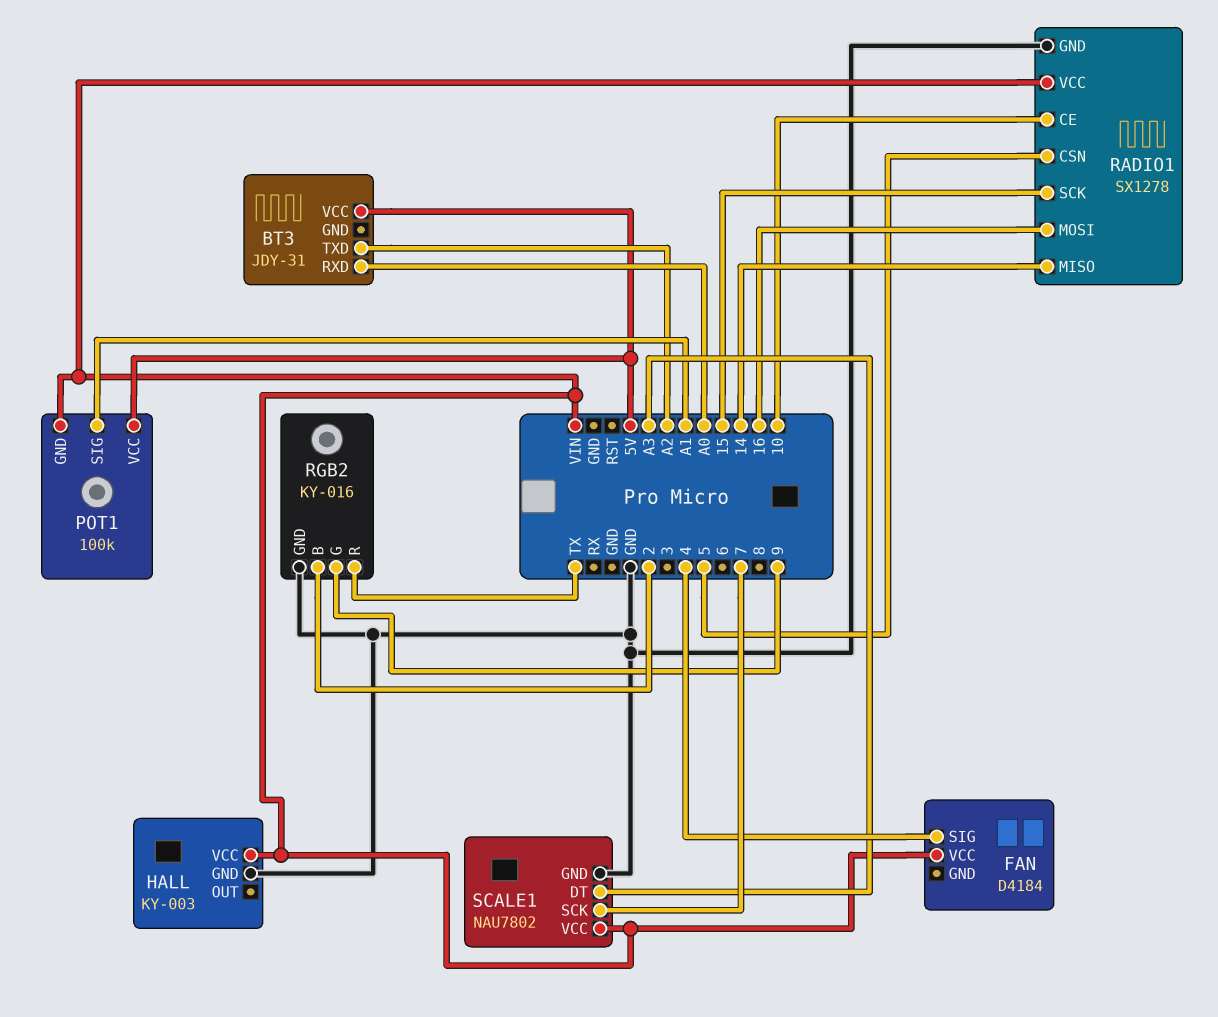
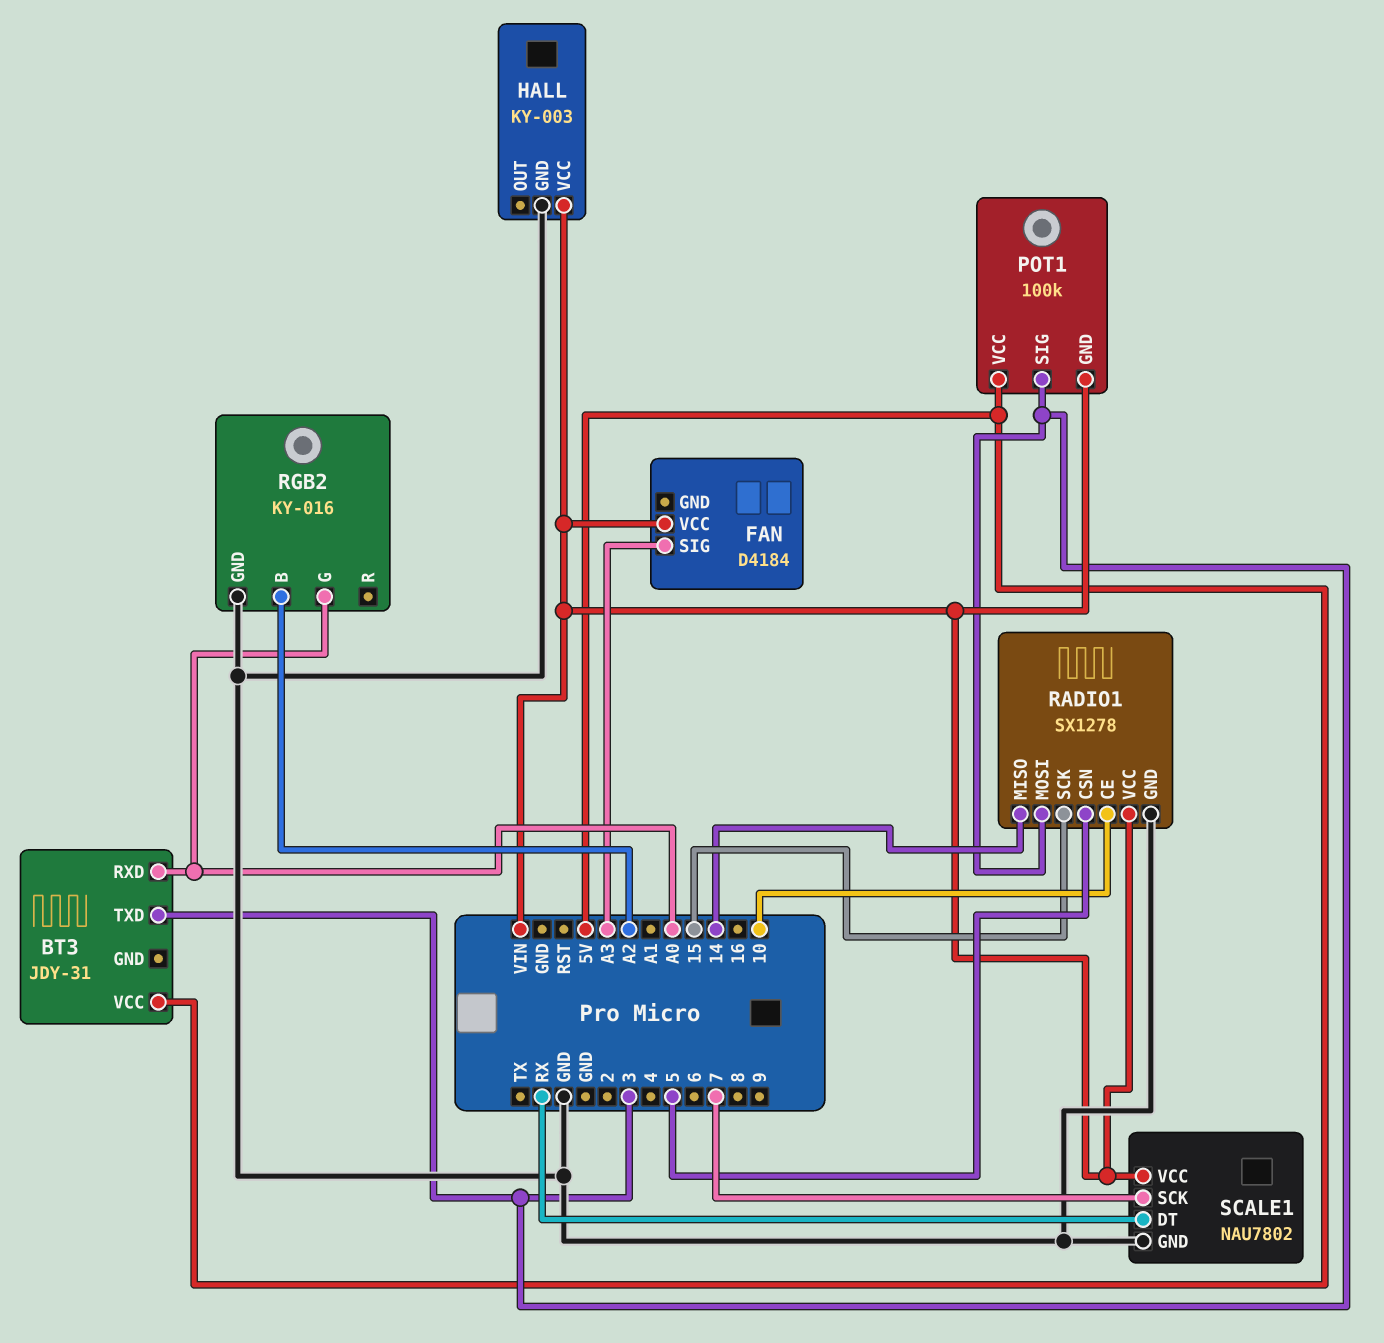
BT3 pin TXD: A2 -> 3
FAN pin SIG: 4 -> A3
POT1 pin SIG: A1 -> 3
RADIO1 pin MOSI: 16 -> 3
RGB2 pin B: 2 -> A2
RGB2 pin G: 9 -> A0
RGB2 pin R: TX -> none
SCALE1 pin DT: A3 -> RX

